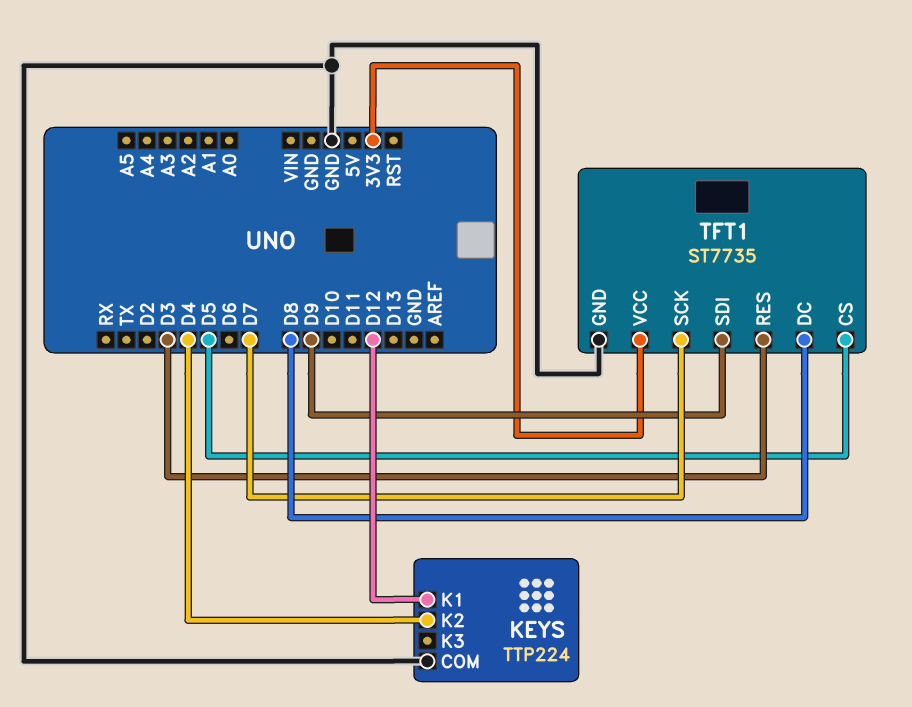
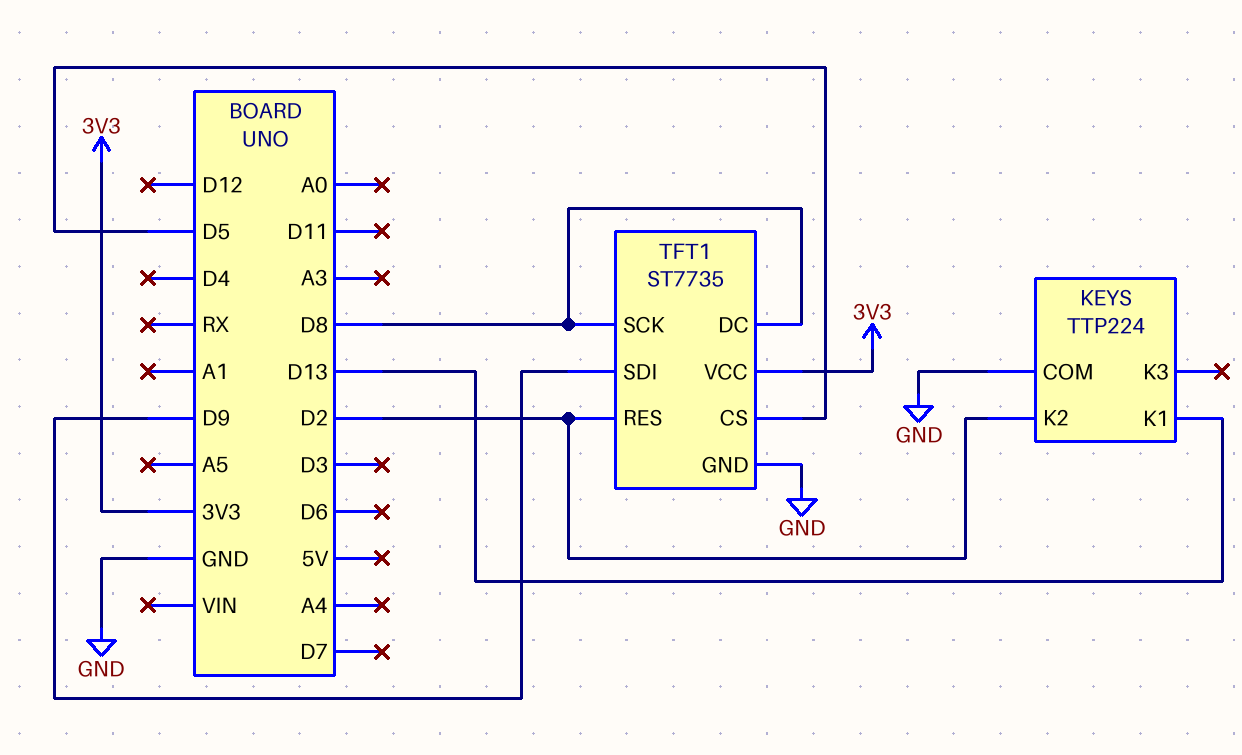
KEYS pin K1: D12 -> D13
KEYS pin K2: D4 -> D2
TFT1 pin RES: D3 -> D2
TFT1 pin SCK: D7 -> D8

